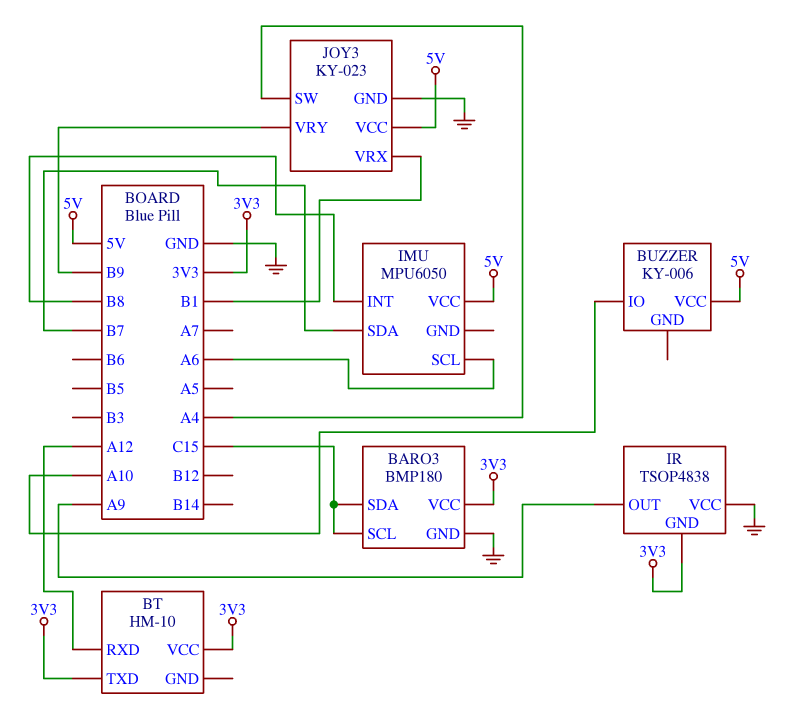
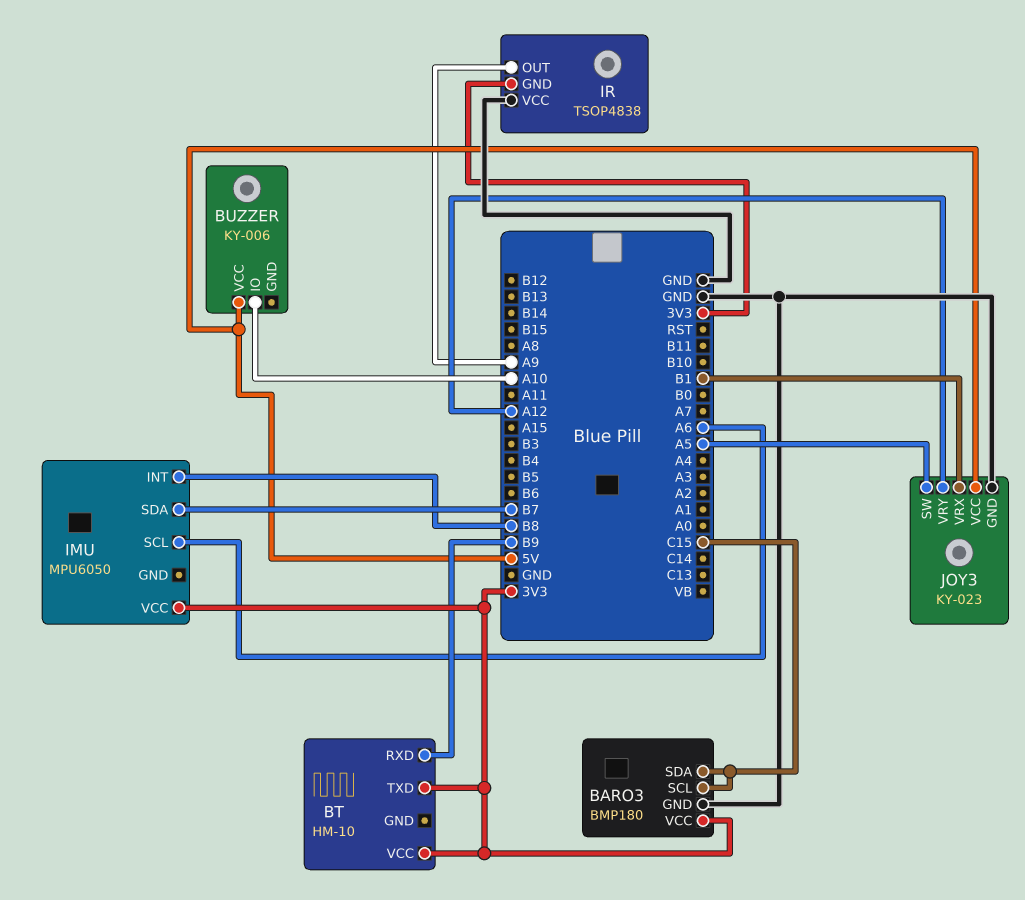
BT pin RXD: A12 -> B9
IMU pin VCC: 5V -> 3V3
JOY3 pin SW: A4 -> A5
JOY3 pin VRY: B9 -> A12

